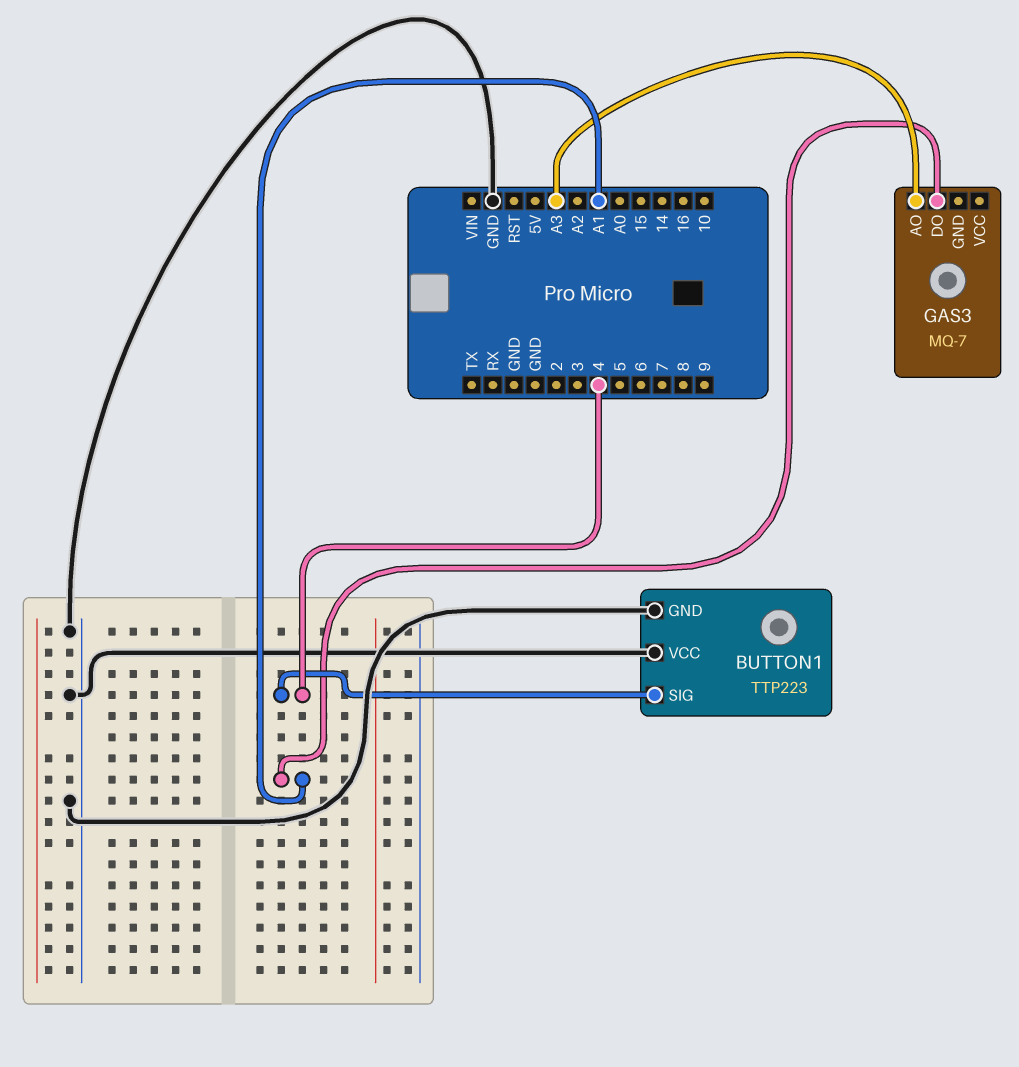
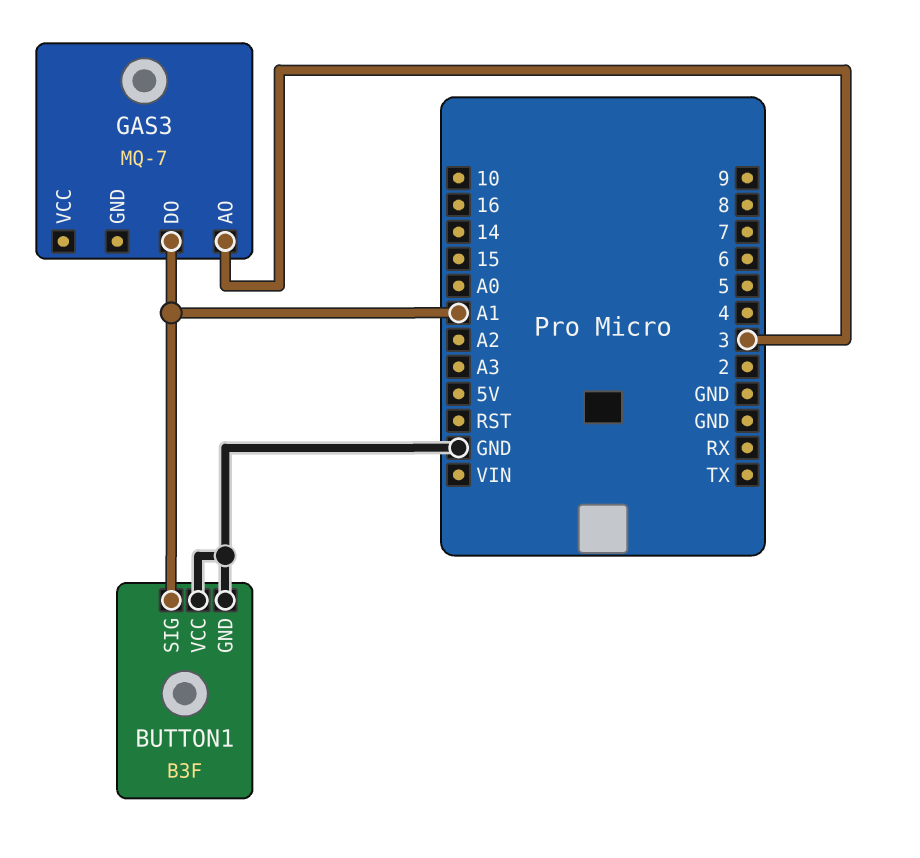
BUTTON1: TTP223 -> B3F
BUTTON1 pin SIG: 4 -> A1
GAS3 pin AO: A3 -> 3

